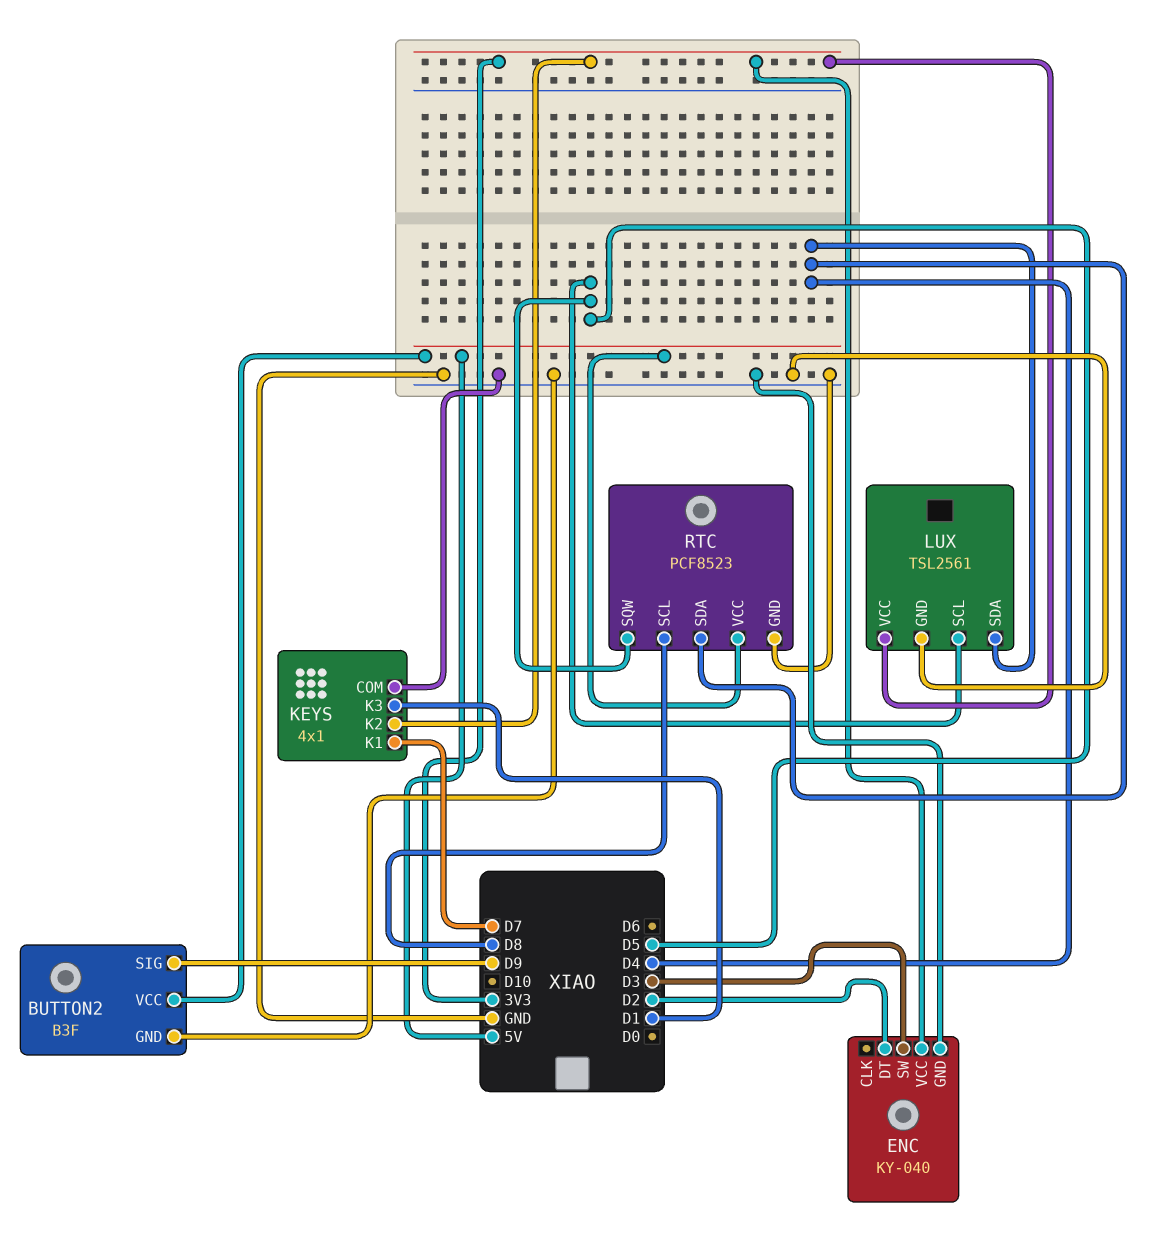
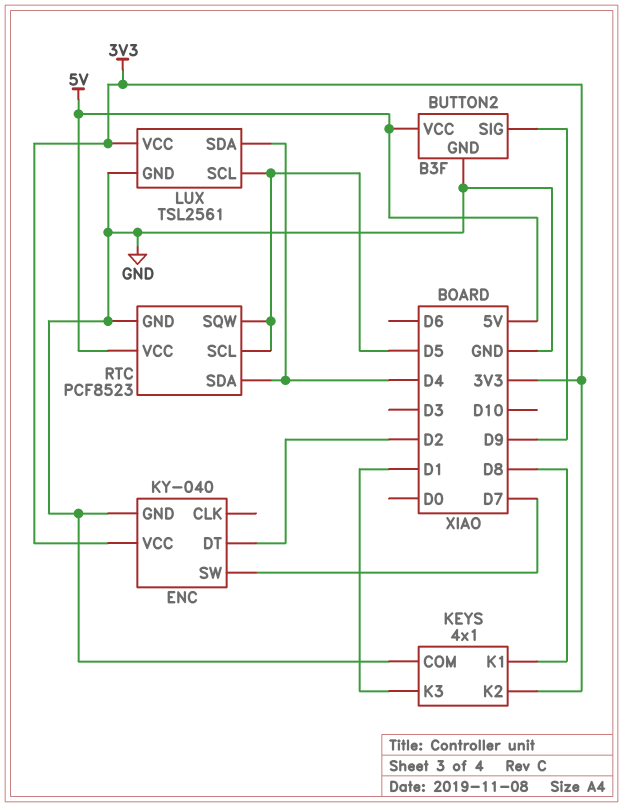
ENC pin SW: D3 -> D7
KEYS pin K1: D7 -> D8
RTC pin SCL: D8 -> D5

